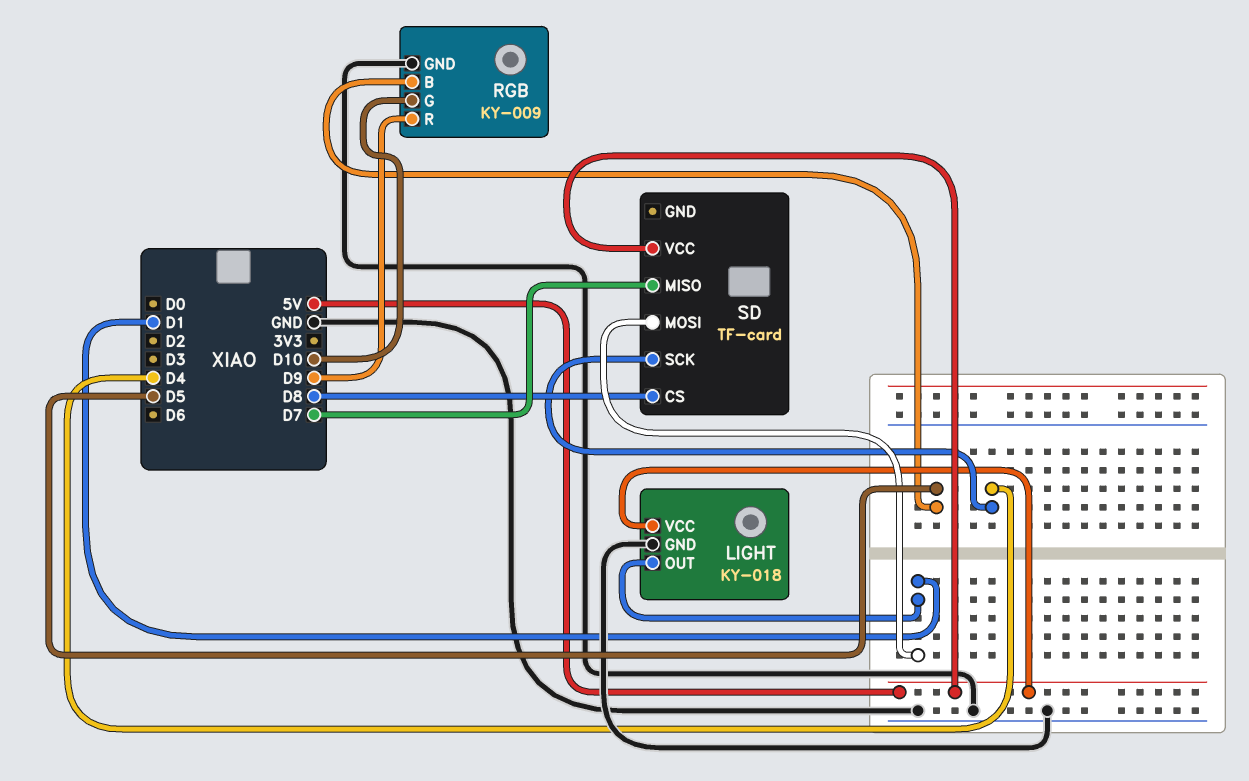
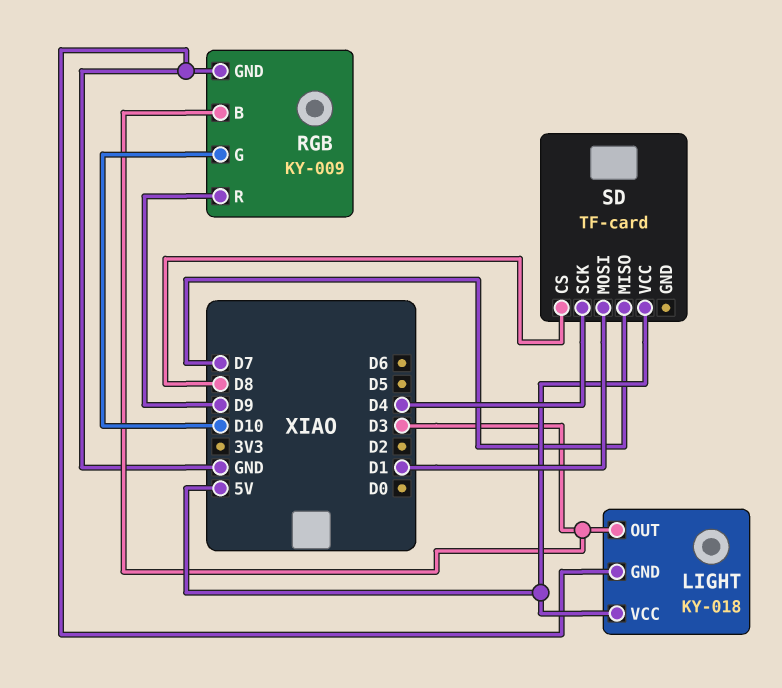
LIGHT pin OUT: D1 -> D3
RGB pin B: D5 -> D3

